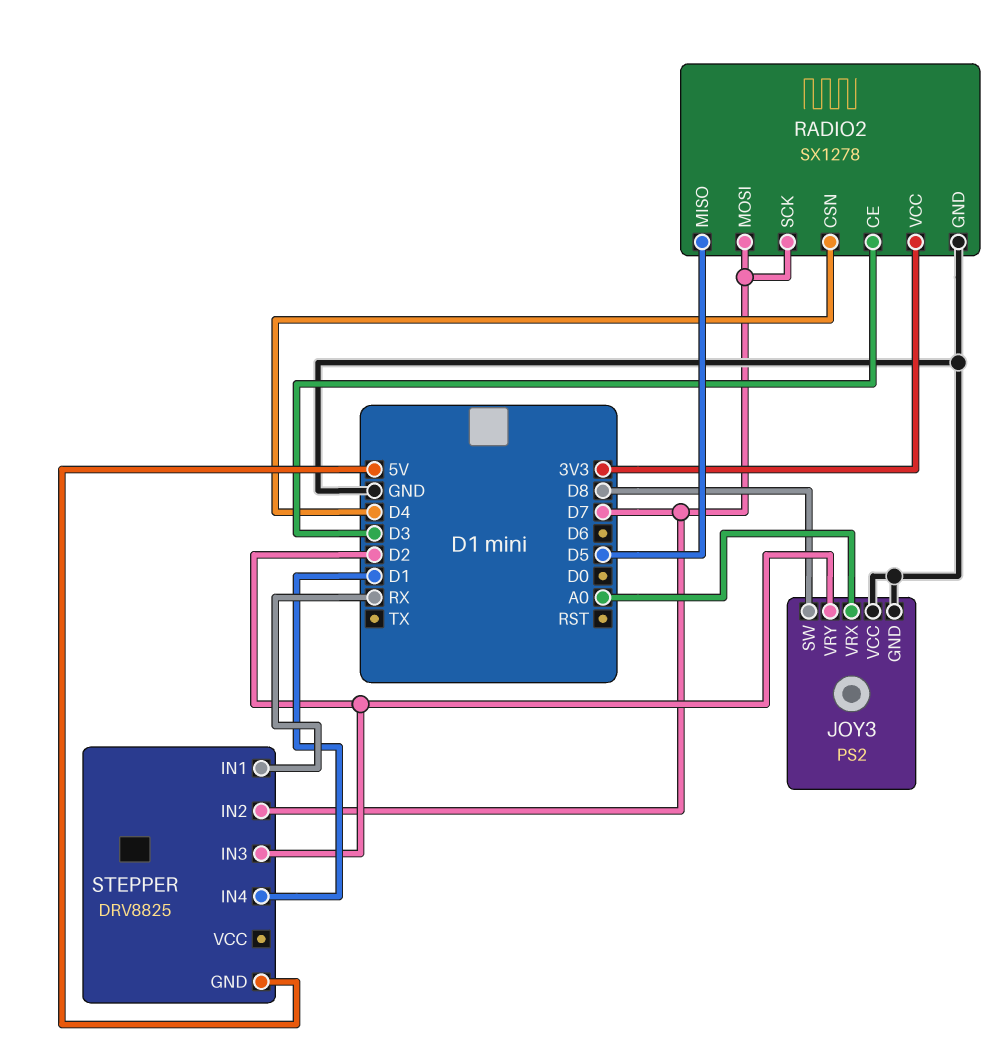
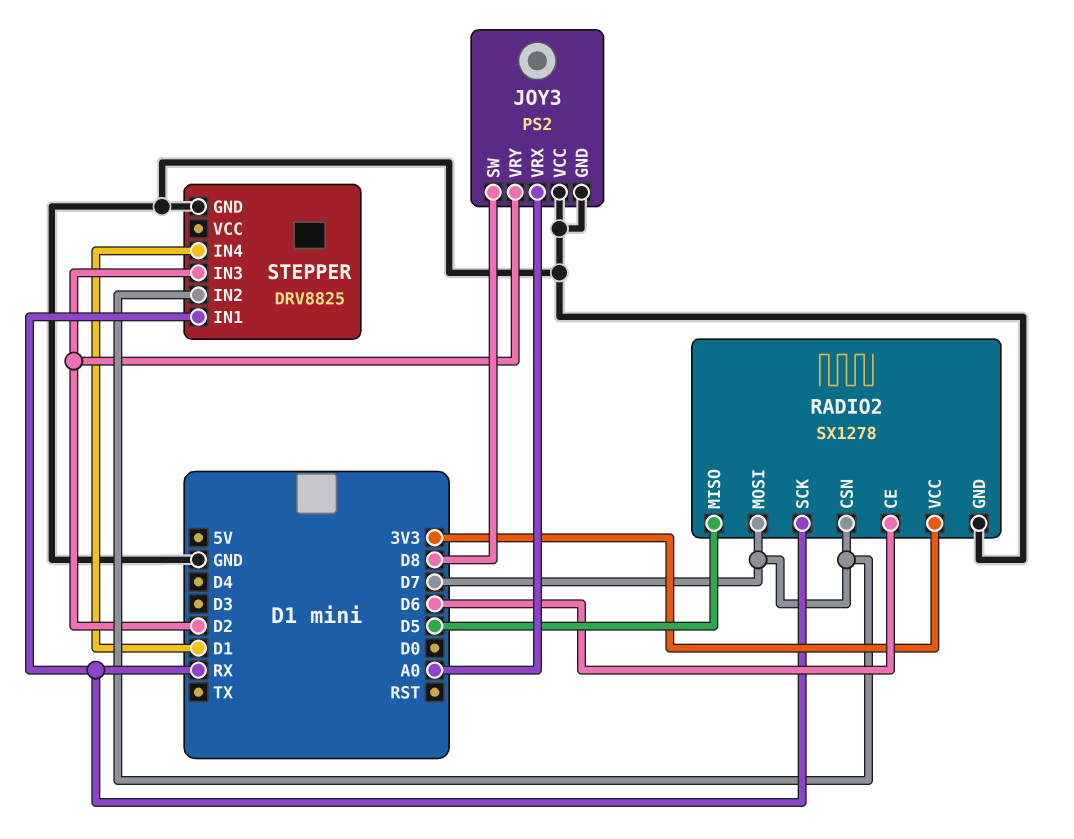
RADIO2 pin CE: D3 -> D6
RADIO2 pin CSN: D4 -> D7
RADIO2 pin SCK: D7 -> RX
STEPPER pin GND: 5V -> GND

